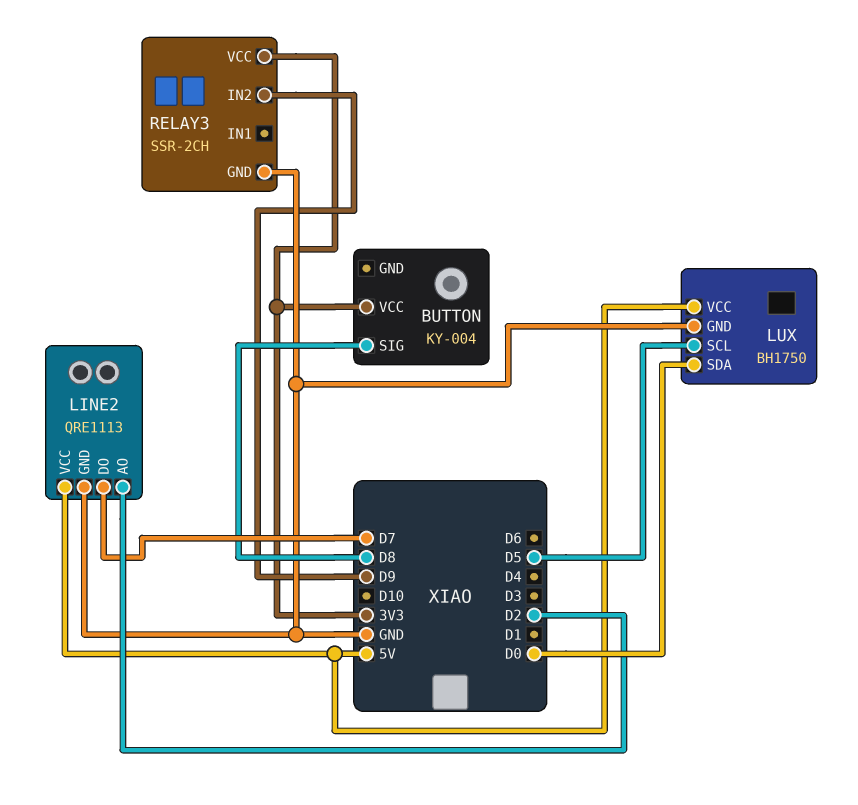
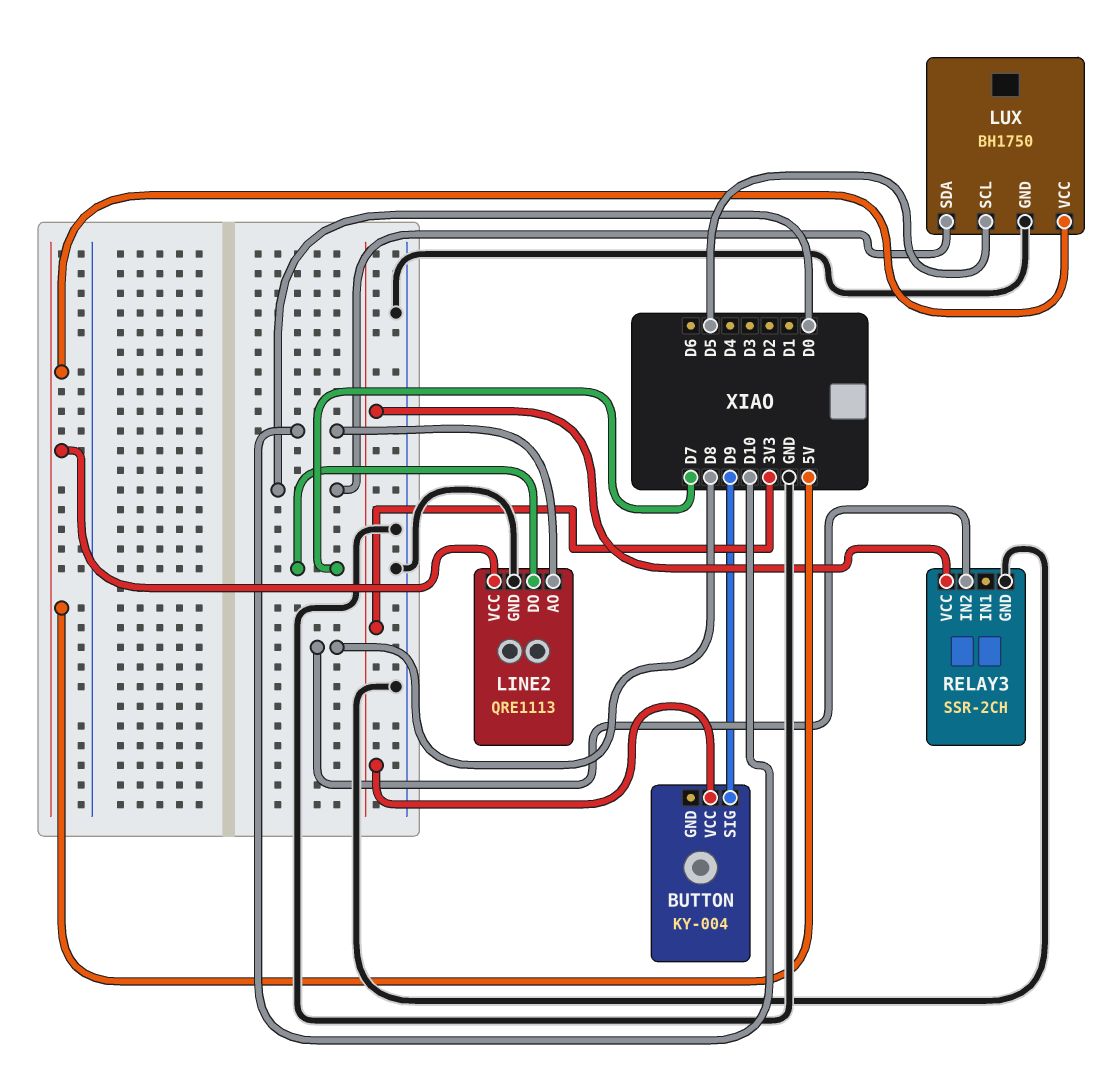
BUTTON pin SIG: D8 -> D9
LINE2 pin AO: D2 -> D10
RELAY3 pin IN2: D9 -> D8

